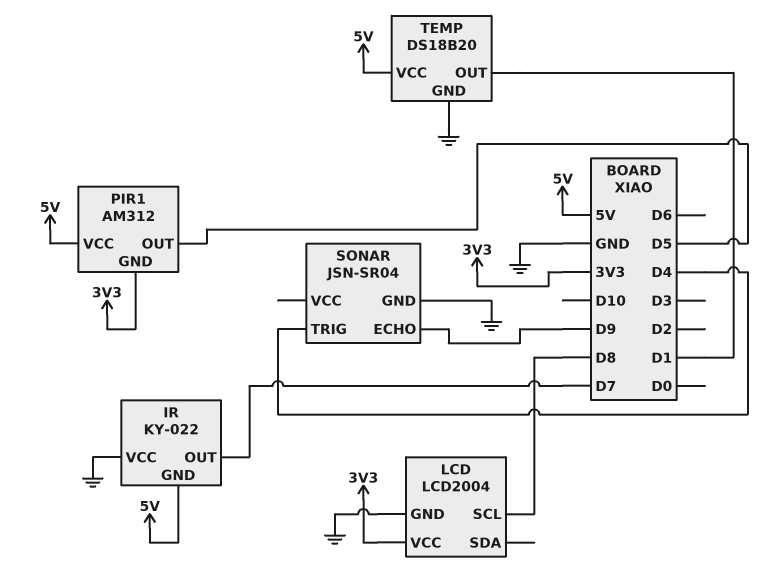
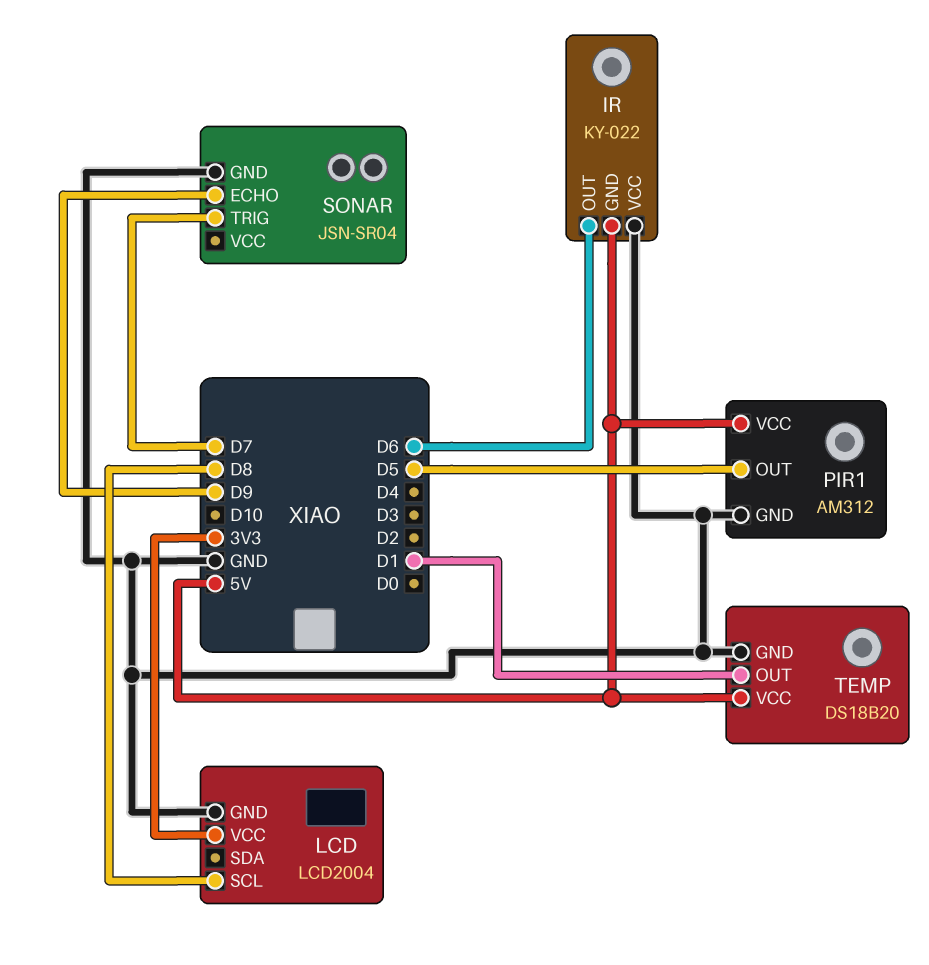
IR pin OUT: D7 -> D6
PIR1 pin GND: 3V3 -> GND
SONAR pin TRIG: D4 -> D7

